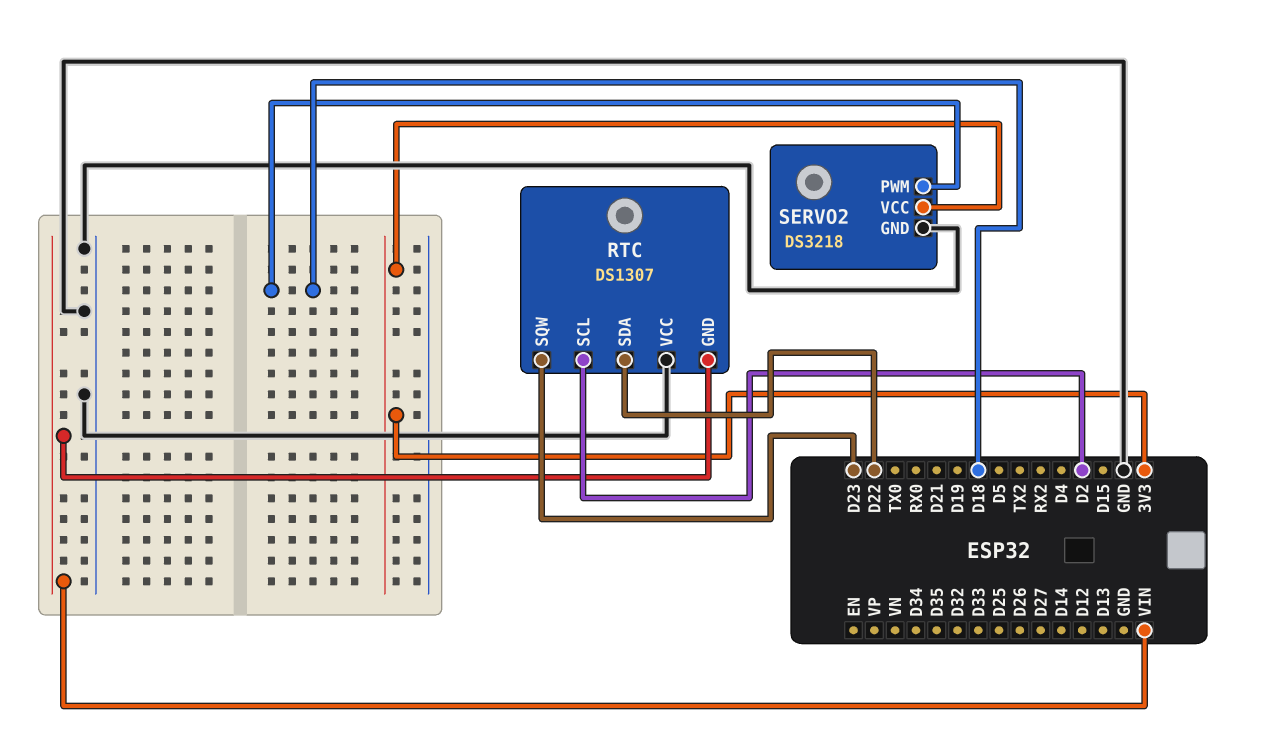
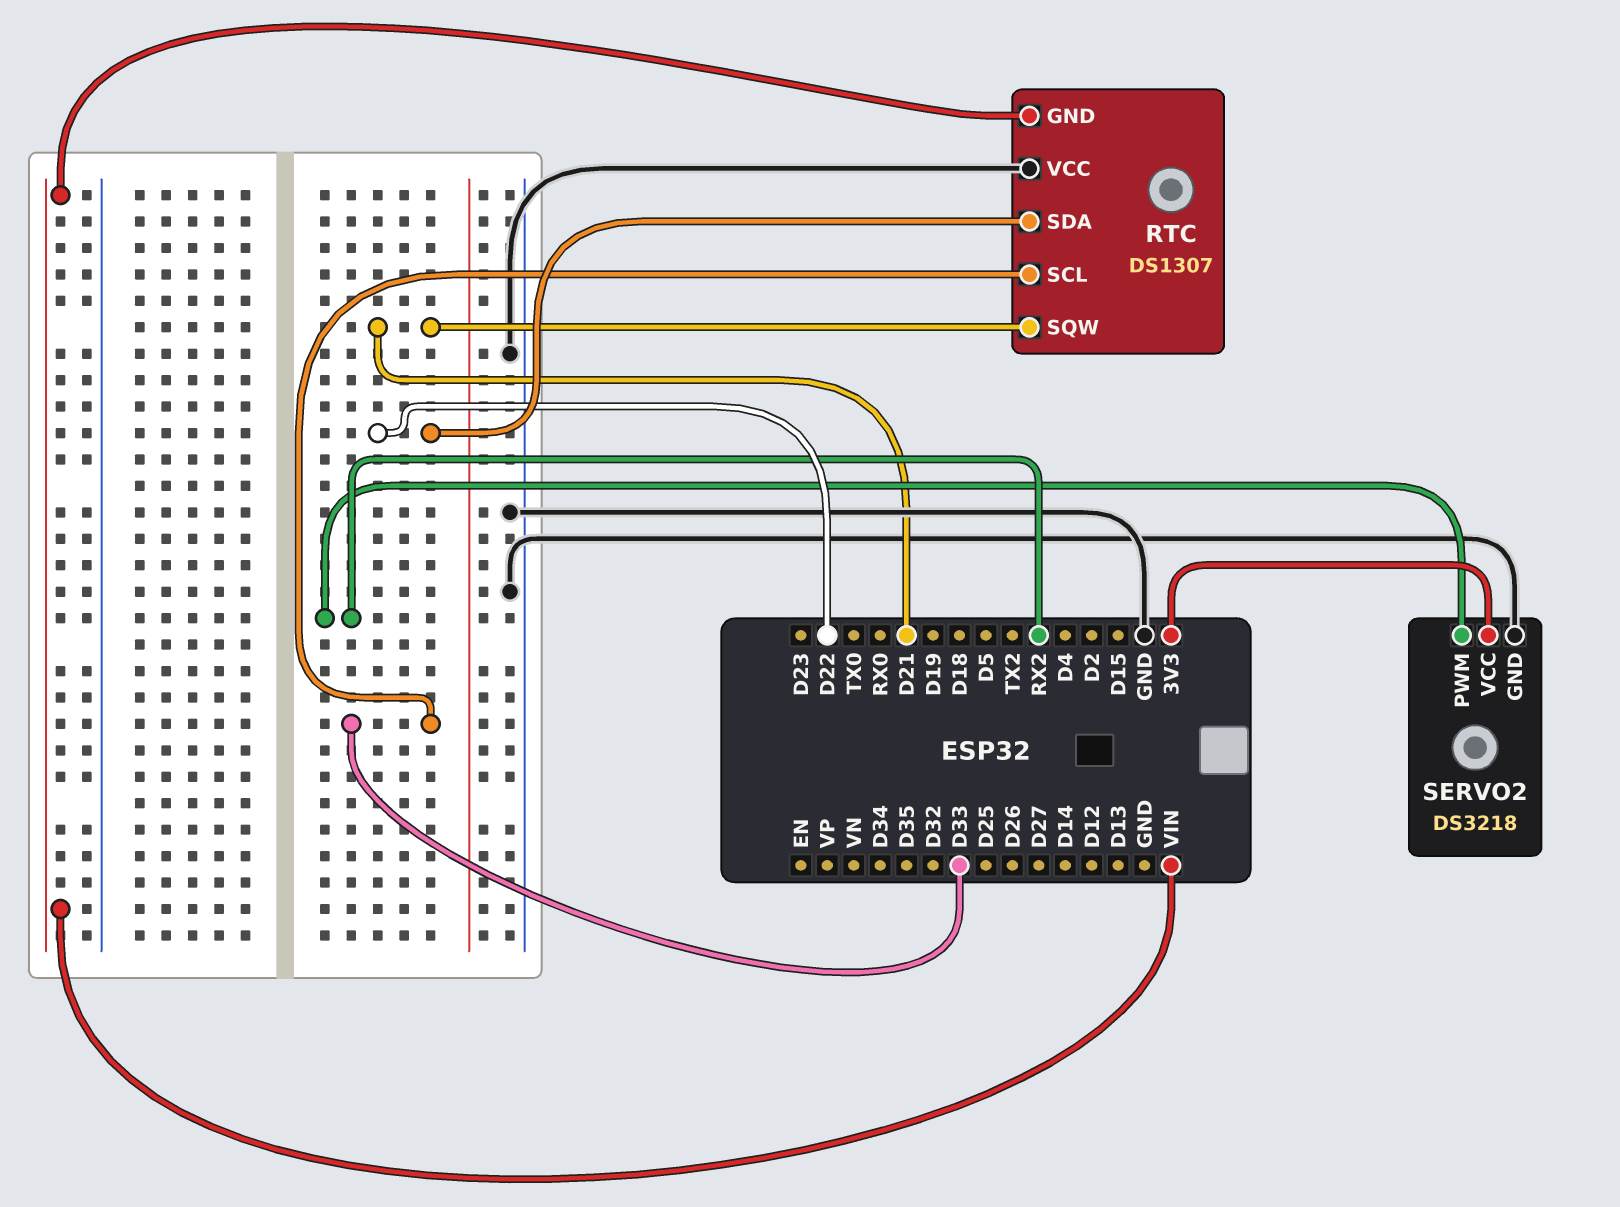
RTC pin SCL: D2 -> D33
RTC pin SQW: D23 -> D21
SERVO2 pin PWM: D18 -> RX2

